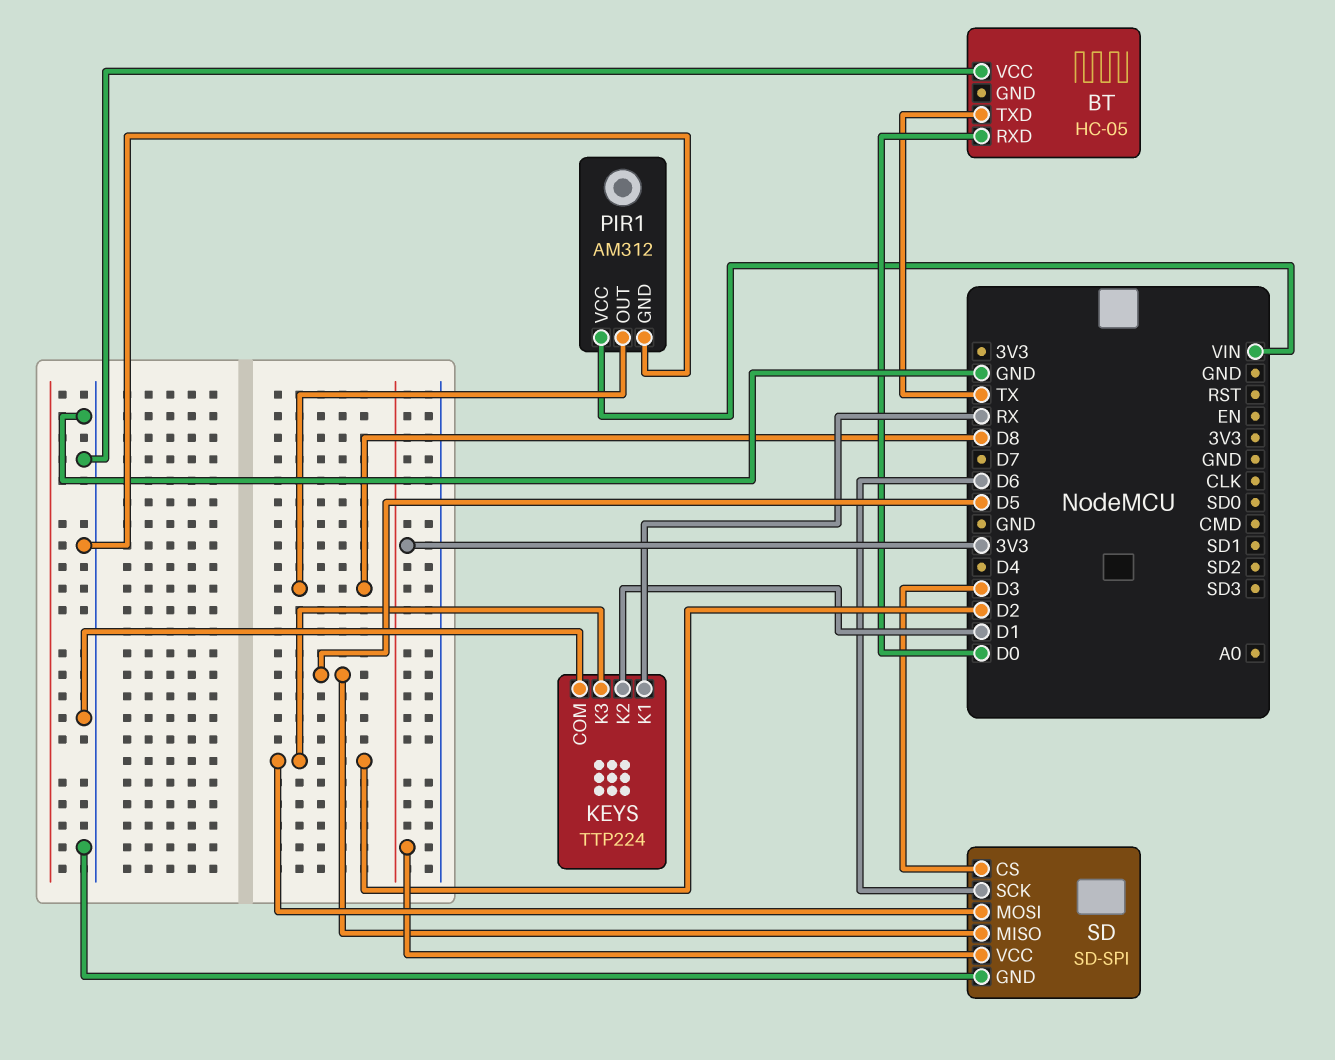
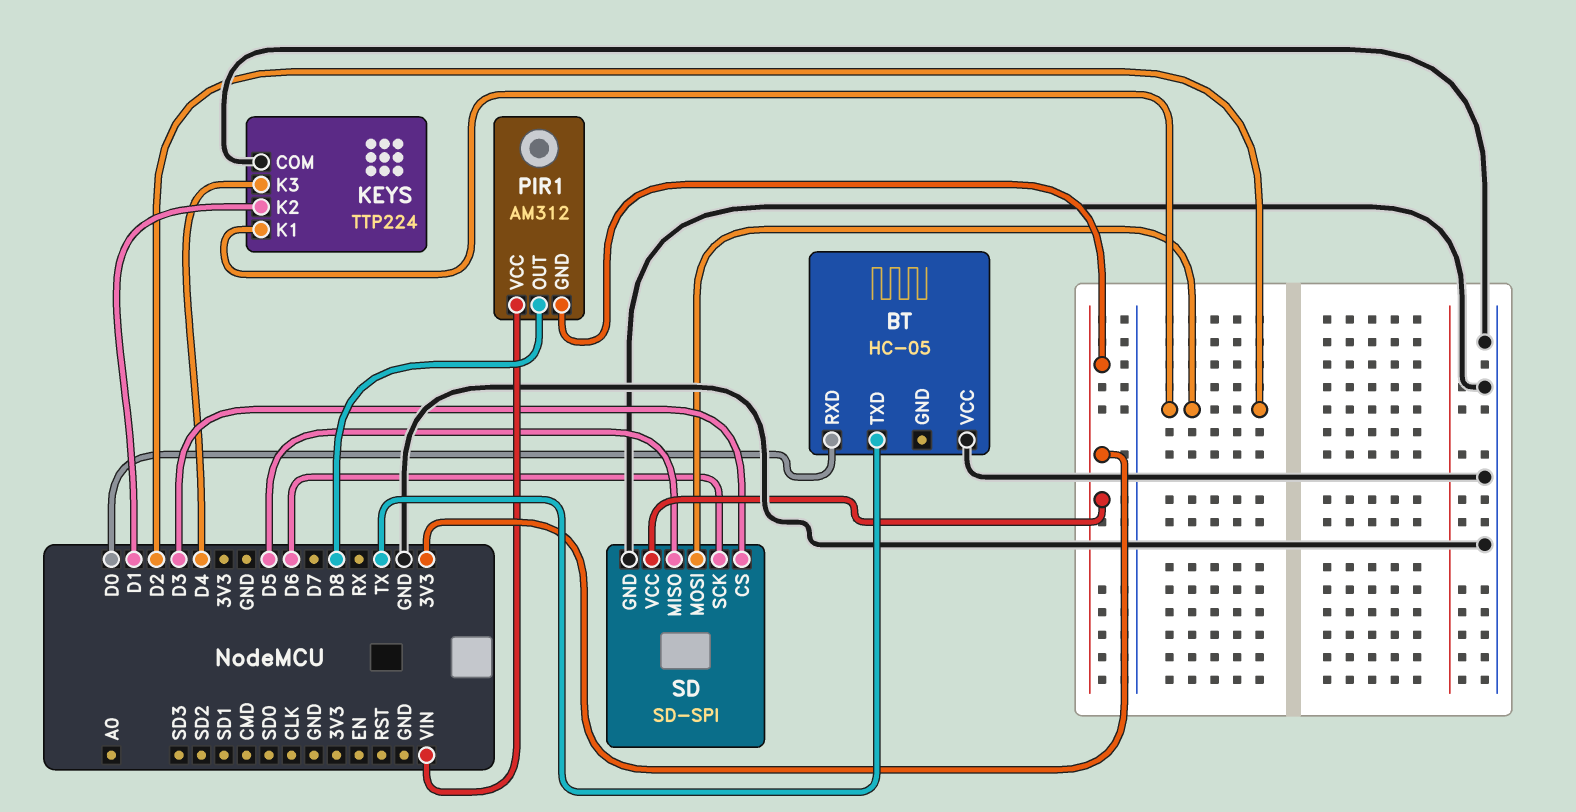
KEYS pin K1: RX -> D2
KEYS pin K3: D2 -> D4
PIR1 pin GND: GND -> 3V3

